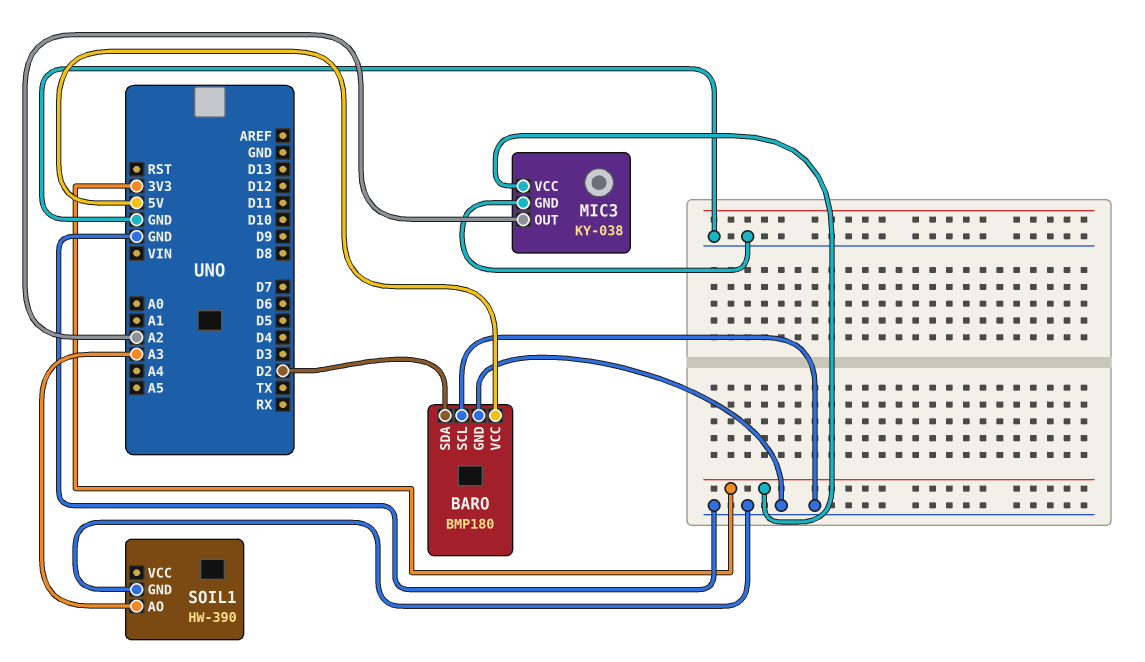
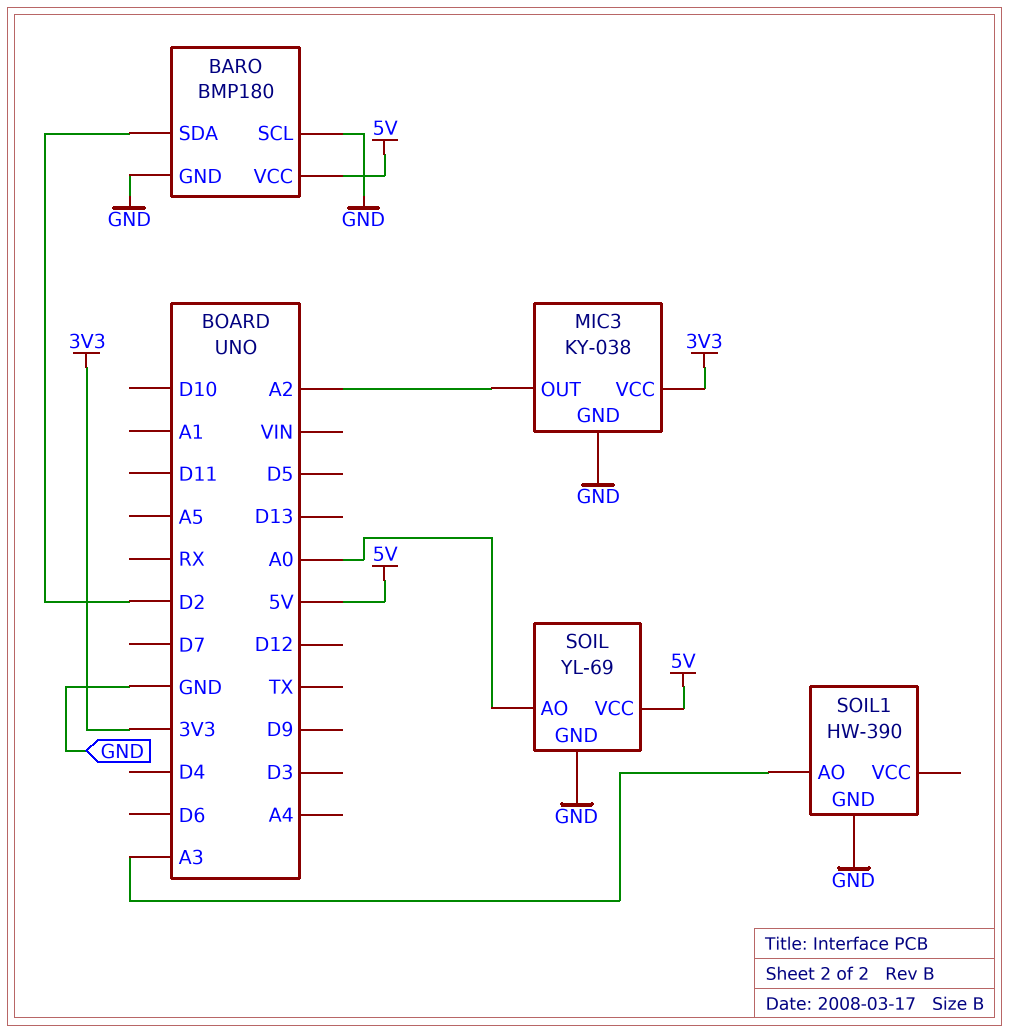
SOIL: none -> YL-69
SOIL pin AO: none -> A0
SOIL pin GND: none -> GND
SOIL pin VCC: none -> 5V

